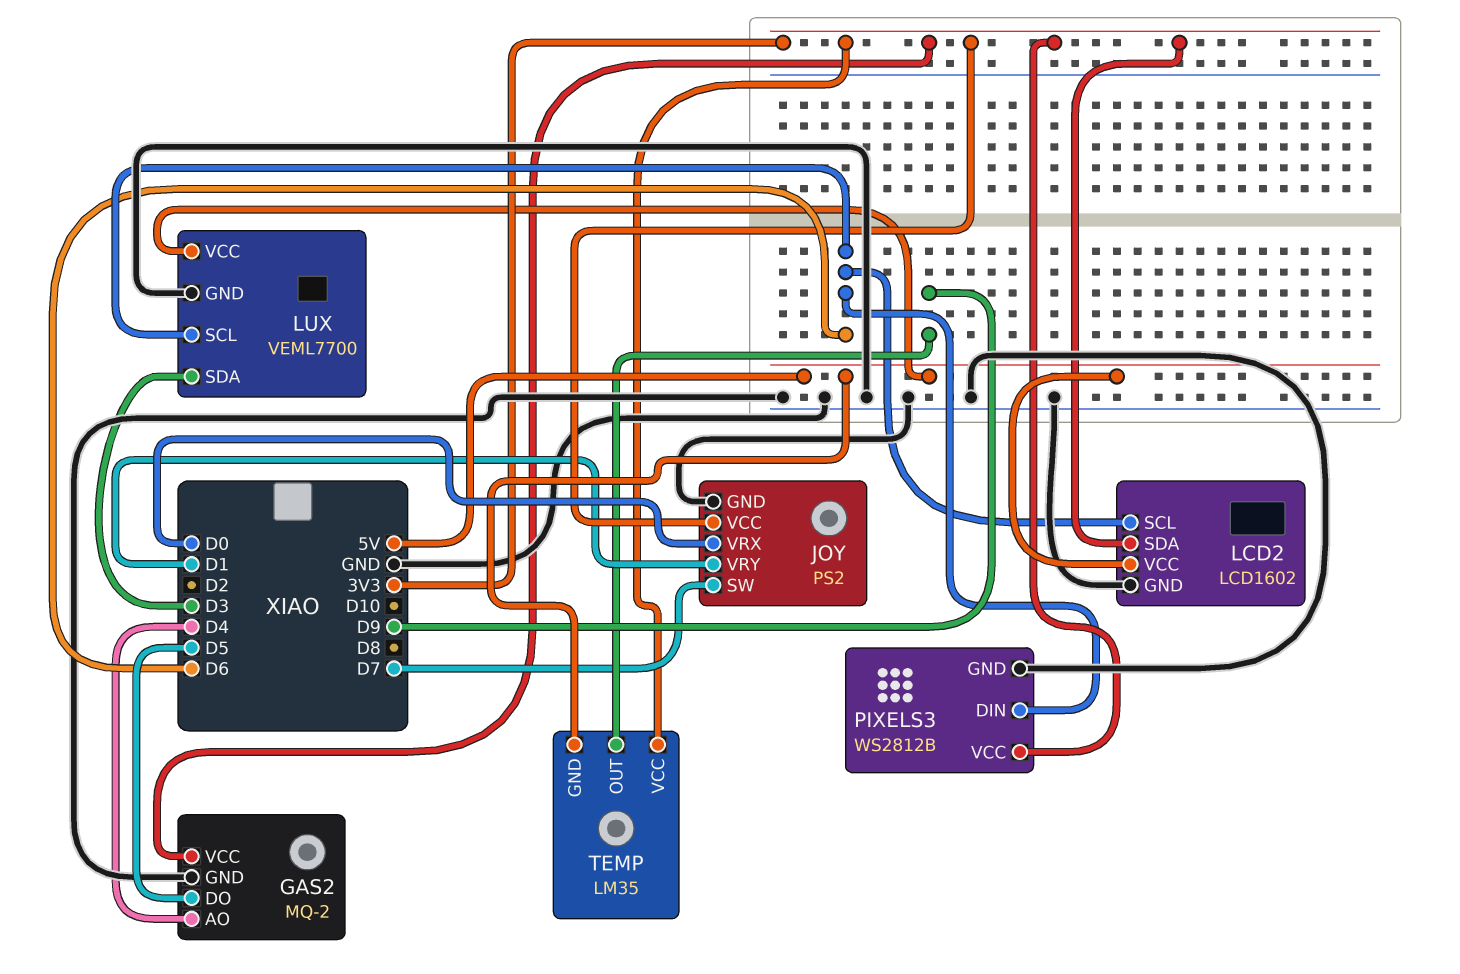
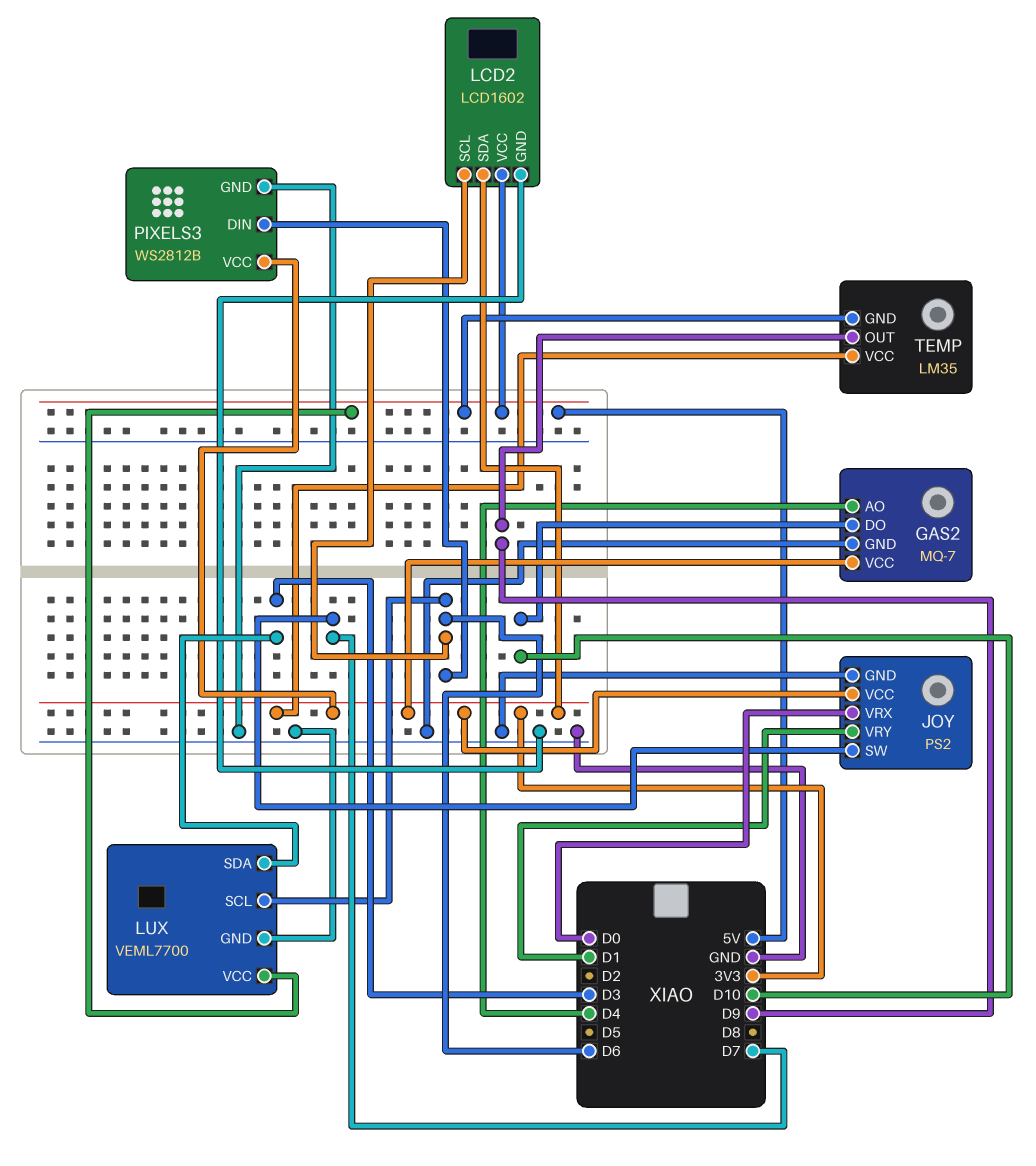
GAS2: MQ-2 -> MQ-7
GAS2 pin DO: D5 -> D10

